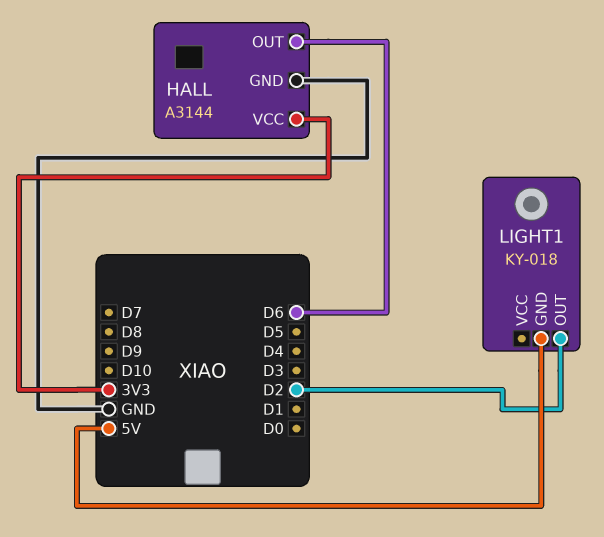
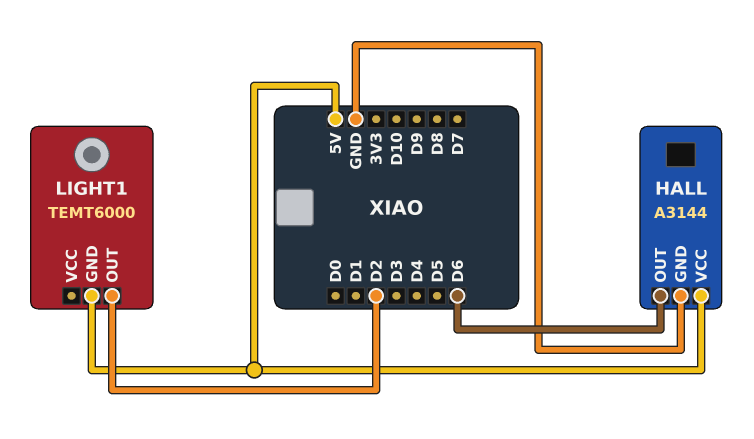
HALL pin VCC: 3V3 -> 5V
LIGHT1: KY-018 -> TEMT6000

